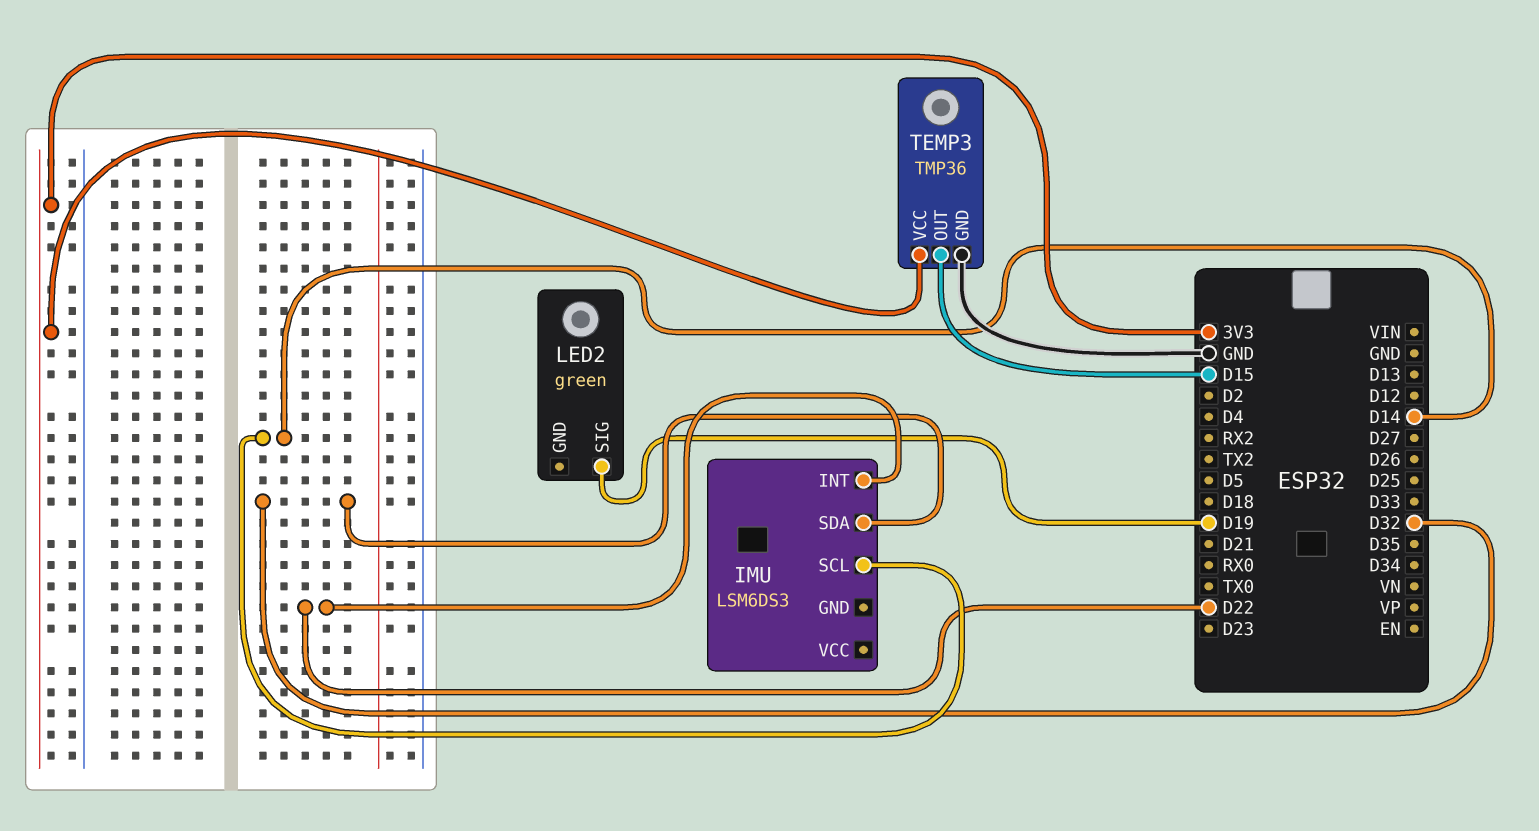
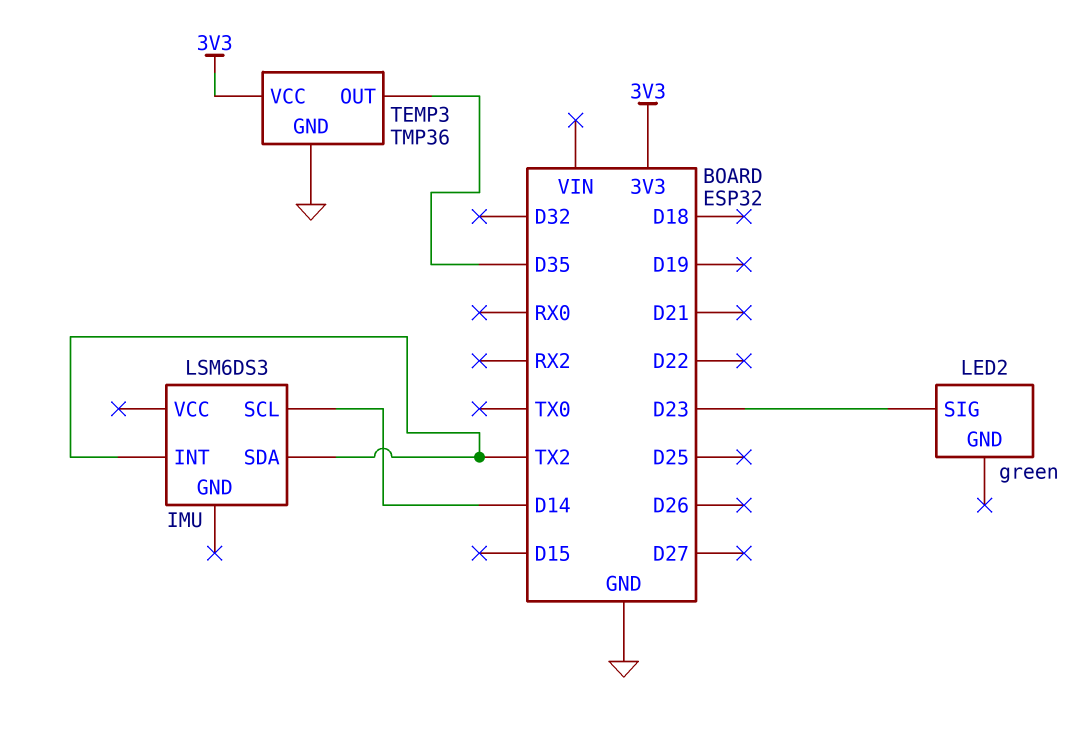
IMU pin INT: D22 -> TX2
IMU pin SDA: D32 -> TX2
LED2 pin SIG: D19 -> D23
TEMP3 pin OUT: D15 -> D35

